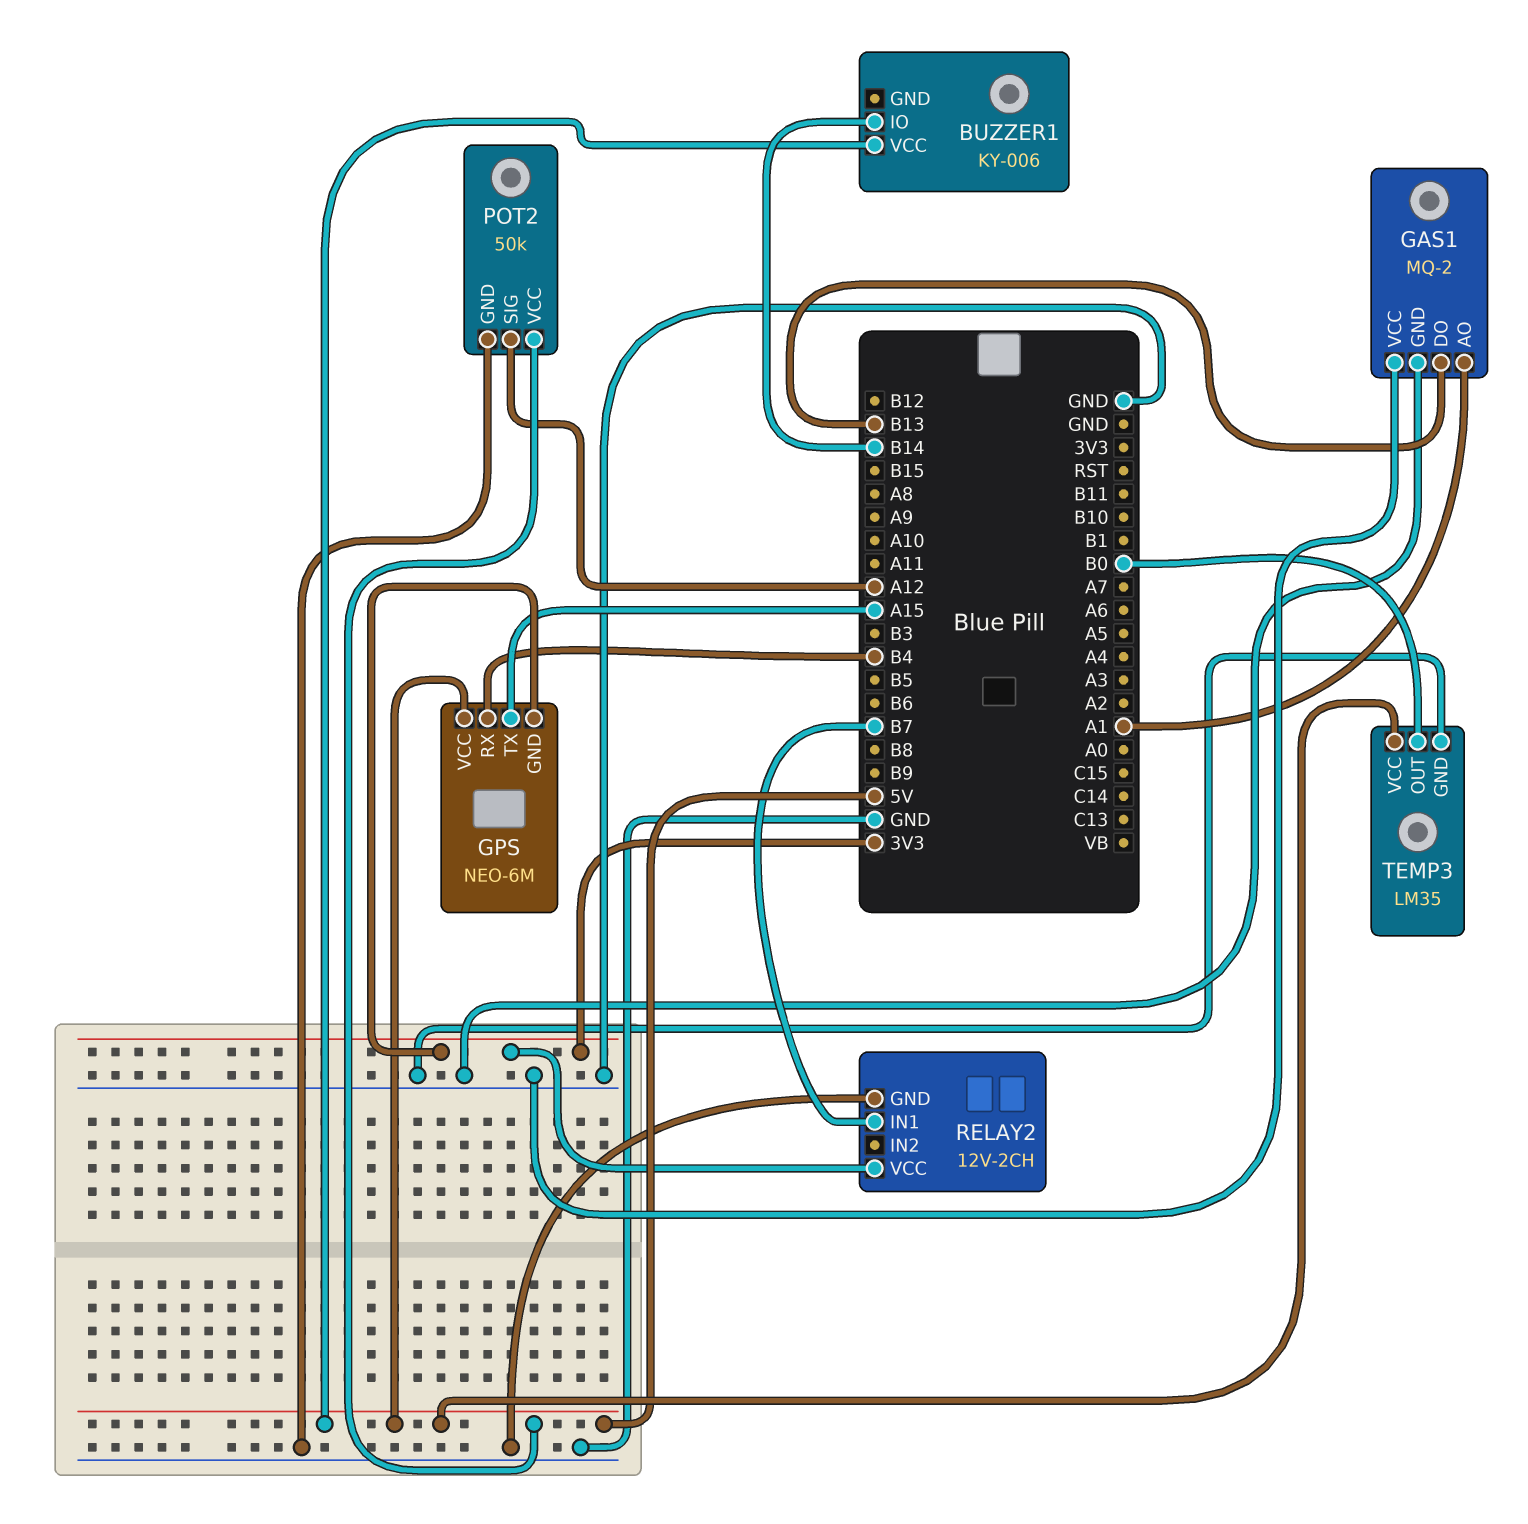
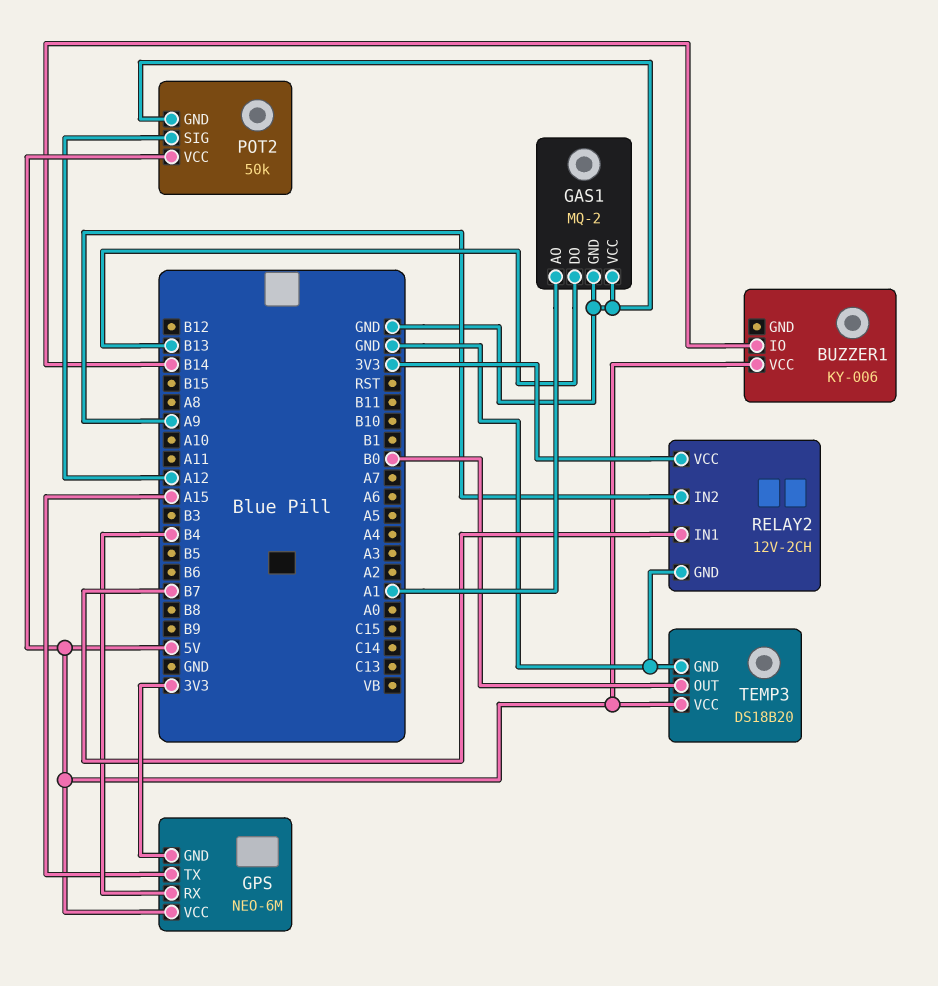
RELAY2 pin IN2: none -> A9
TEMP3: LM35 -> DS18B20

